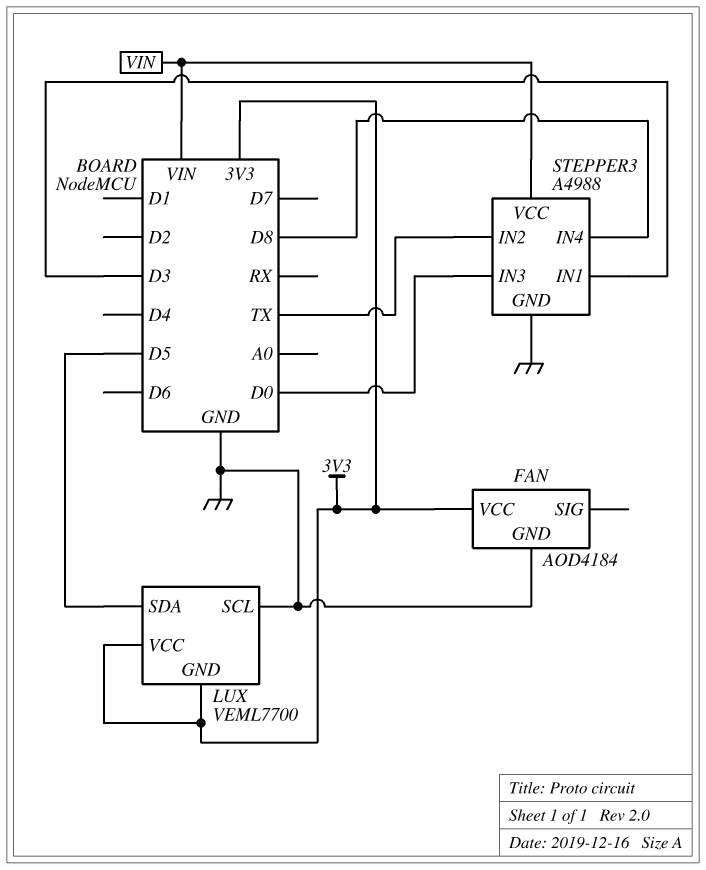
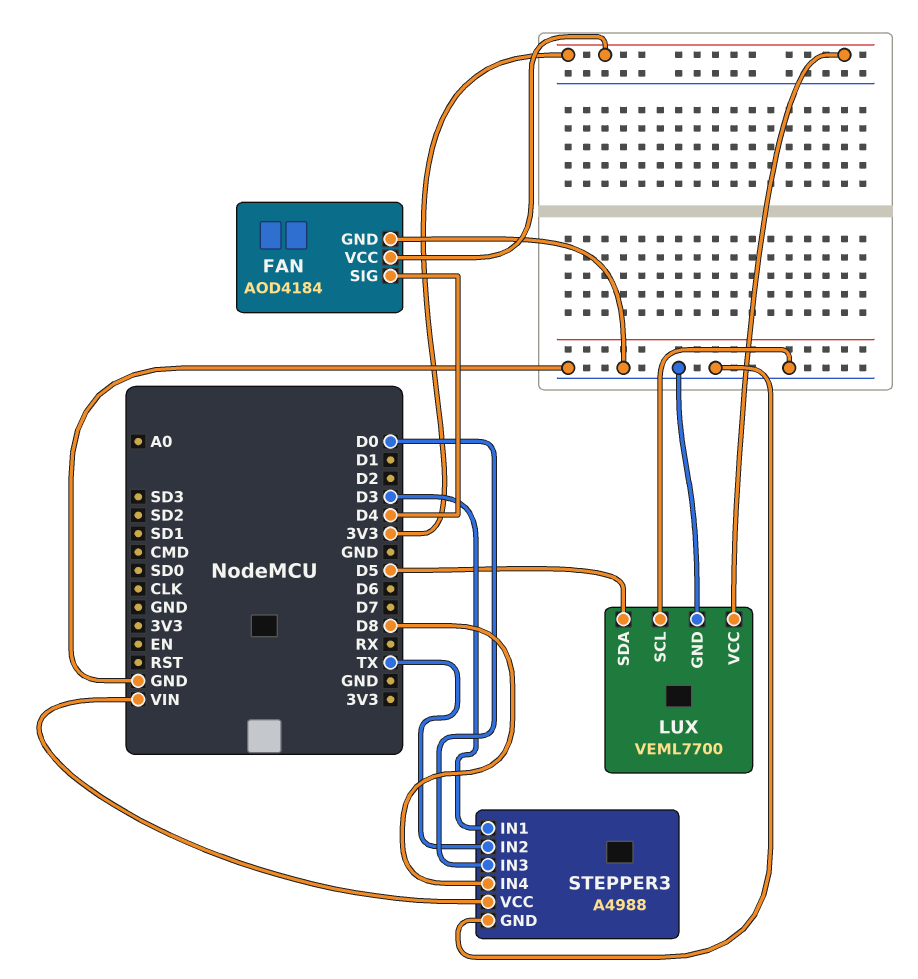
FAN pin SIG: none -> D4
LUX pin GND: 3V3 -> GND

